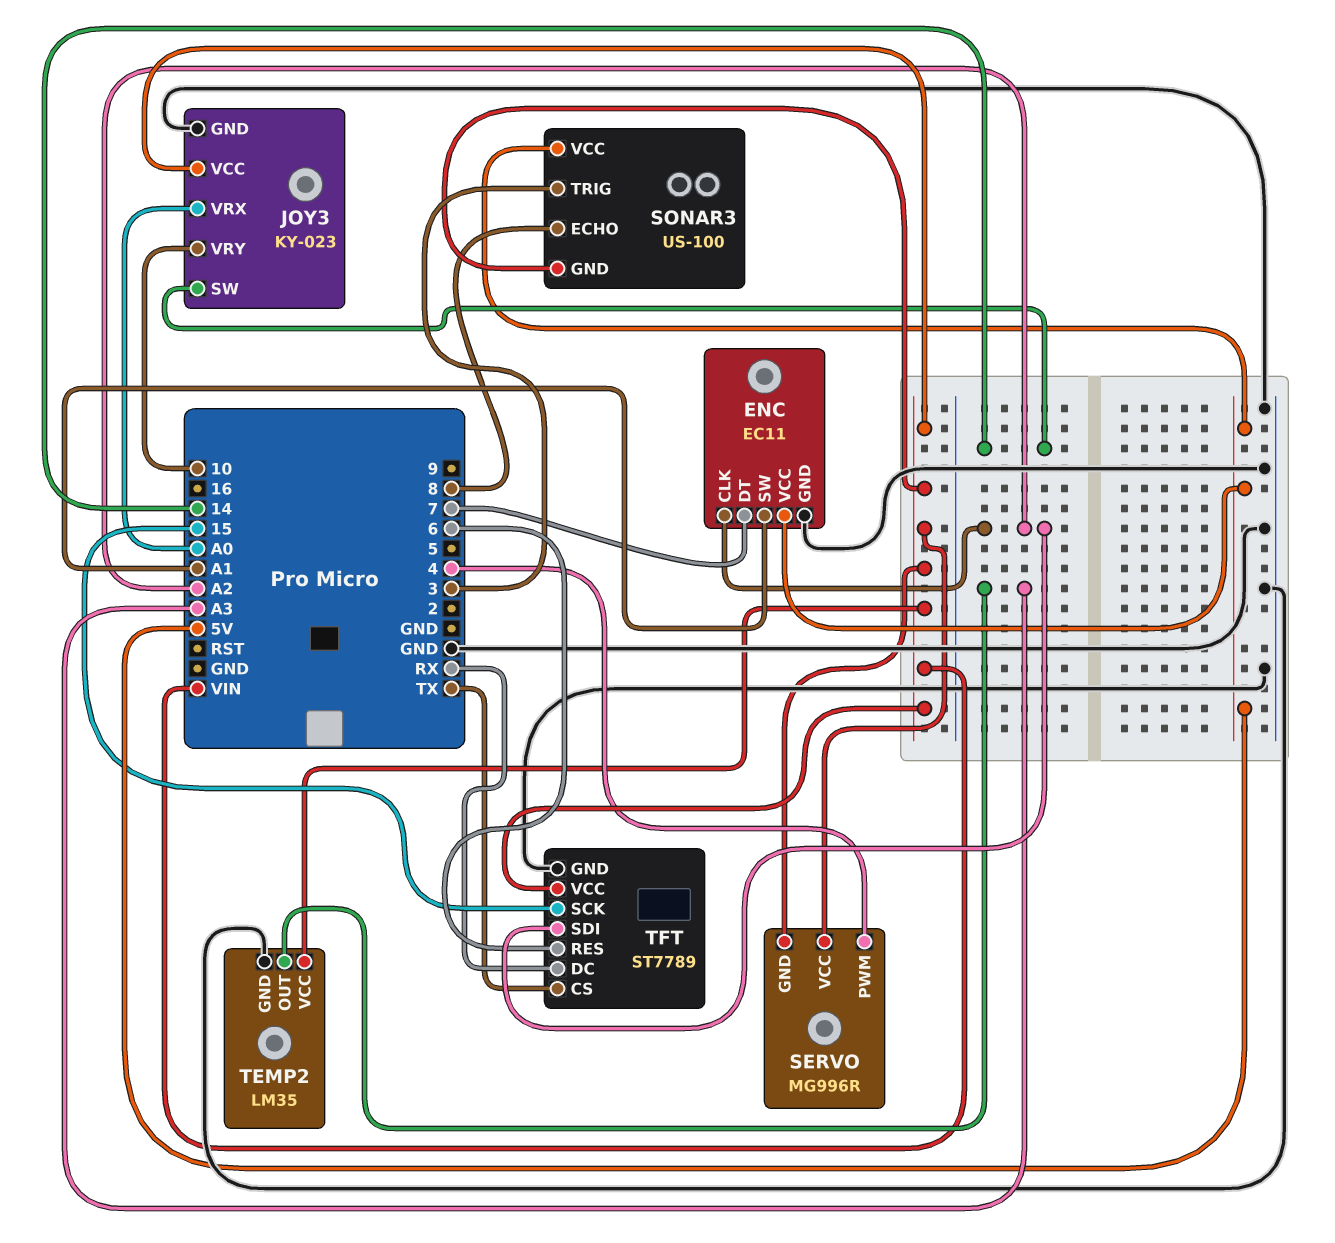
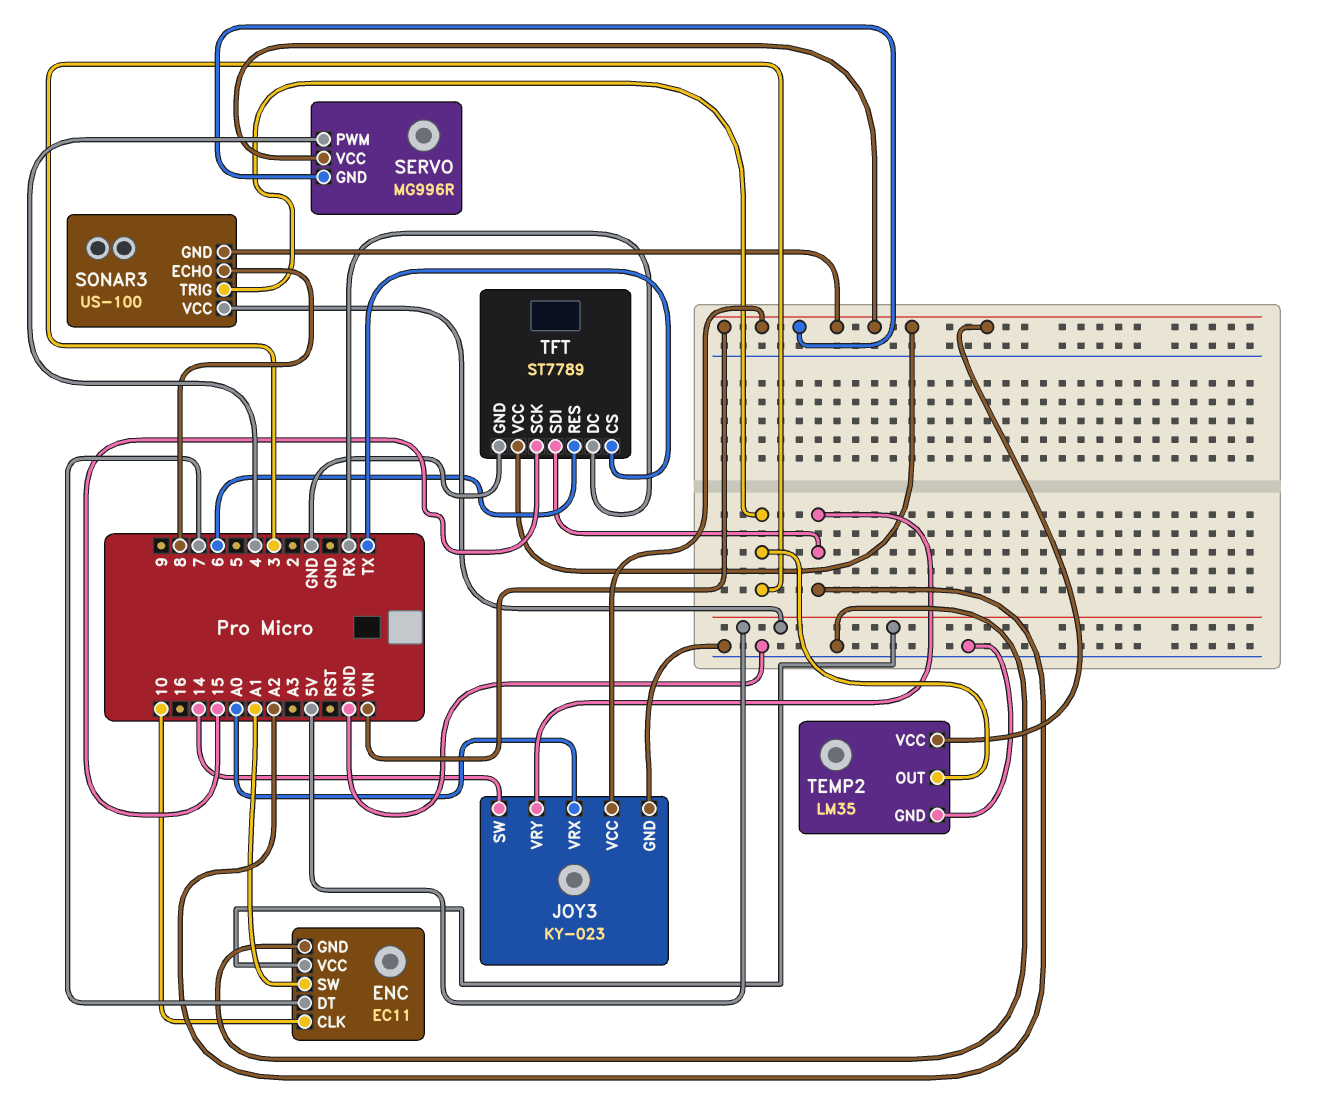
ENC pin CLK: A2 -> 10
JOY3 pin VRY: 10 -> A2
TEMP2 pin OUT: A3 -> 3

